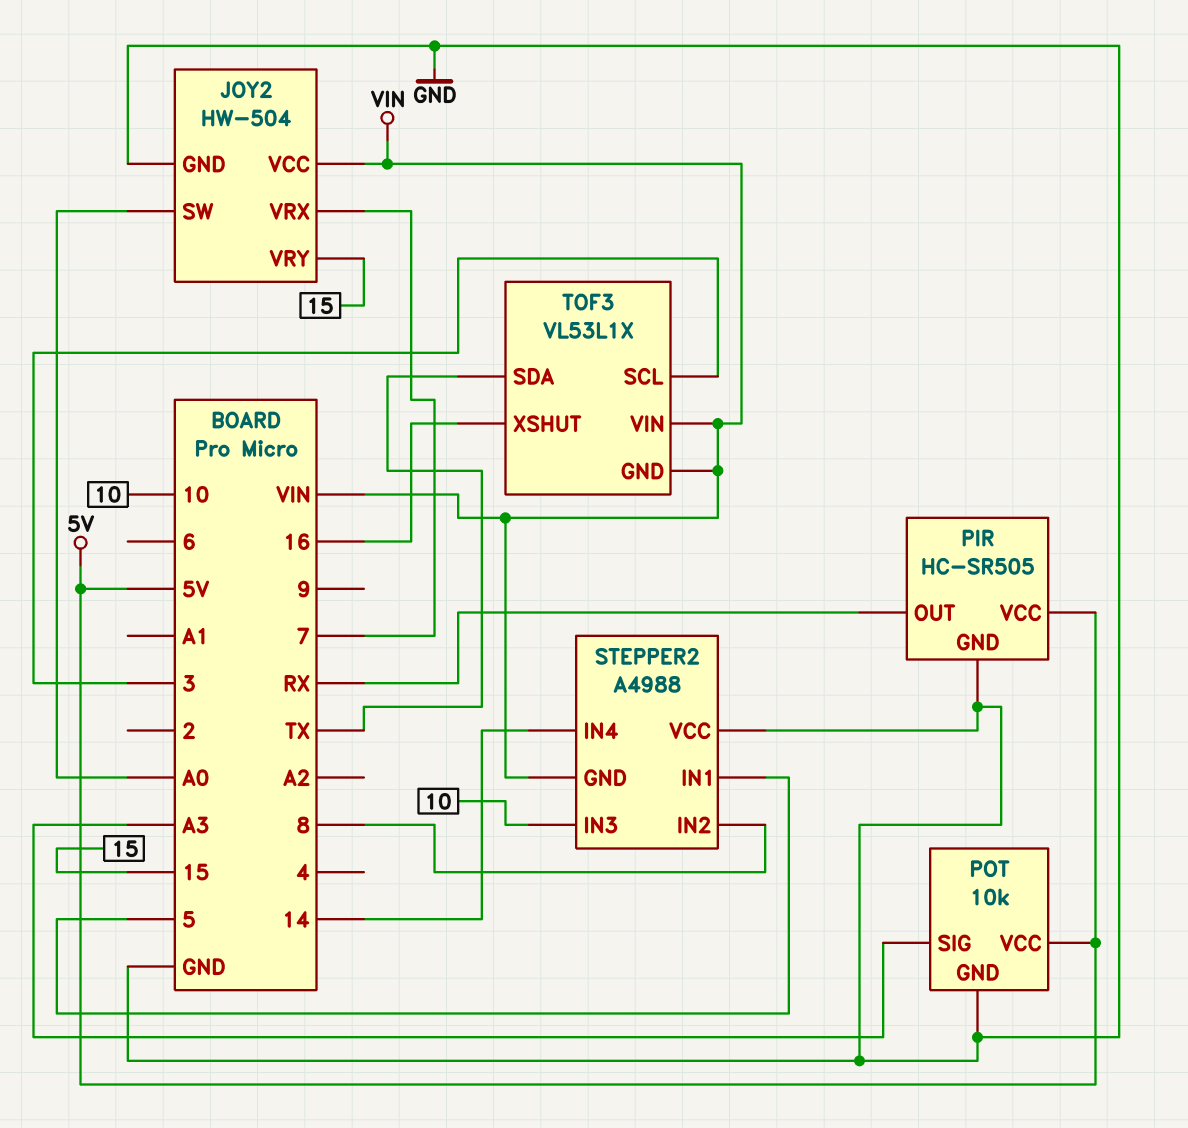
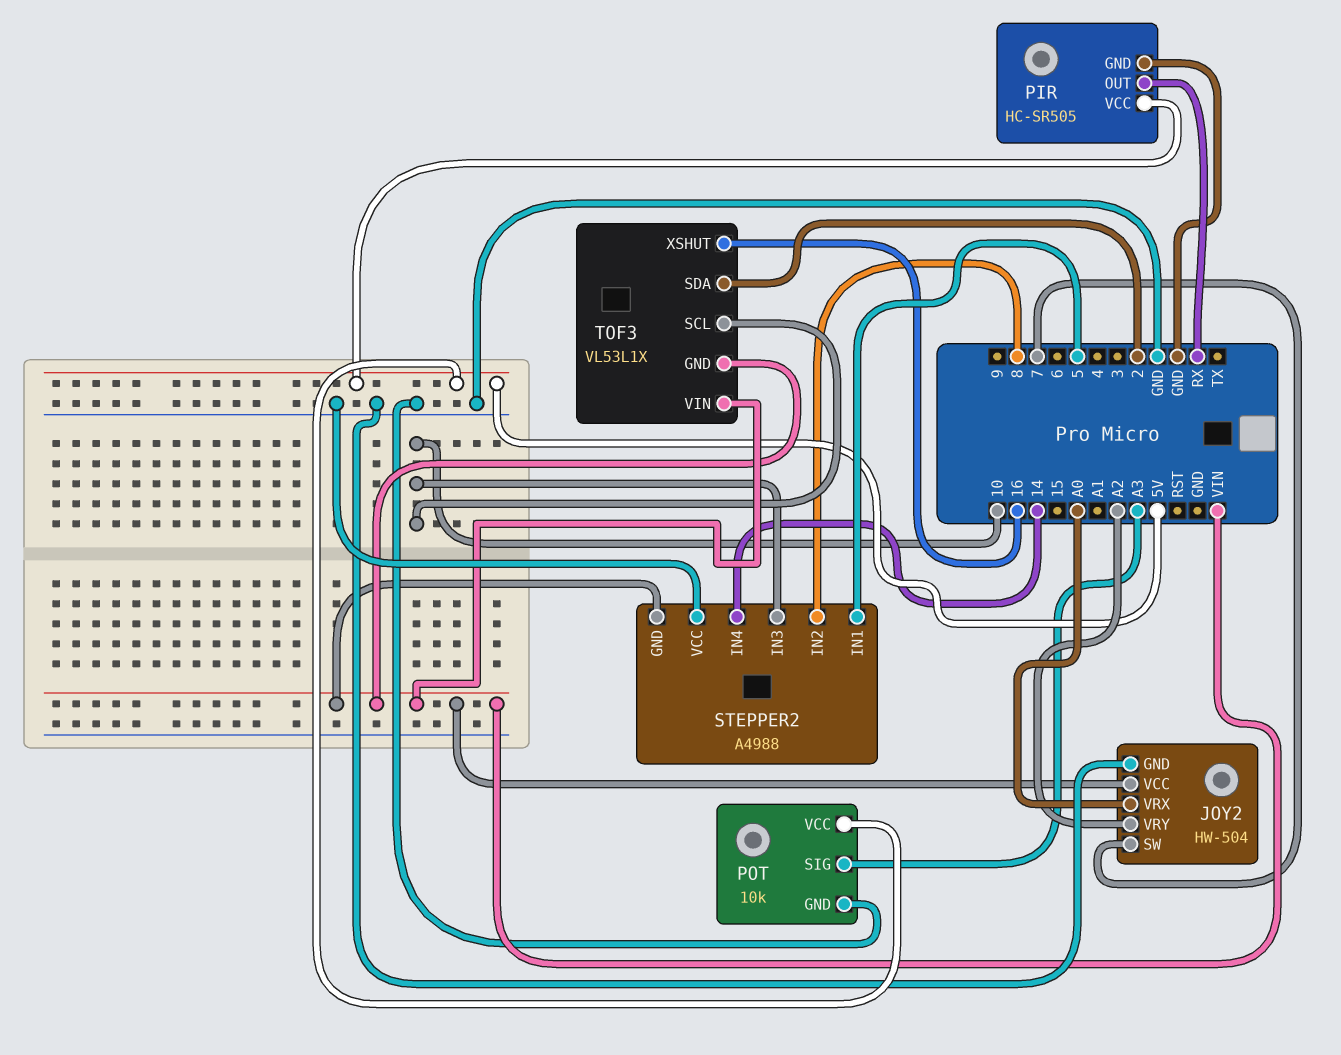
JOY2 pin SW: A0 -> 7
JOY2 pin VRX: 7 -> A0
JOY2 pin VRY: 15 -> A2
TOF3 pin SCL: 3 -> 10
TOF3 pin SDA: TX -> 2

